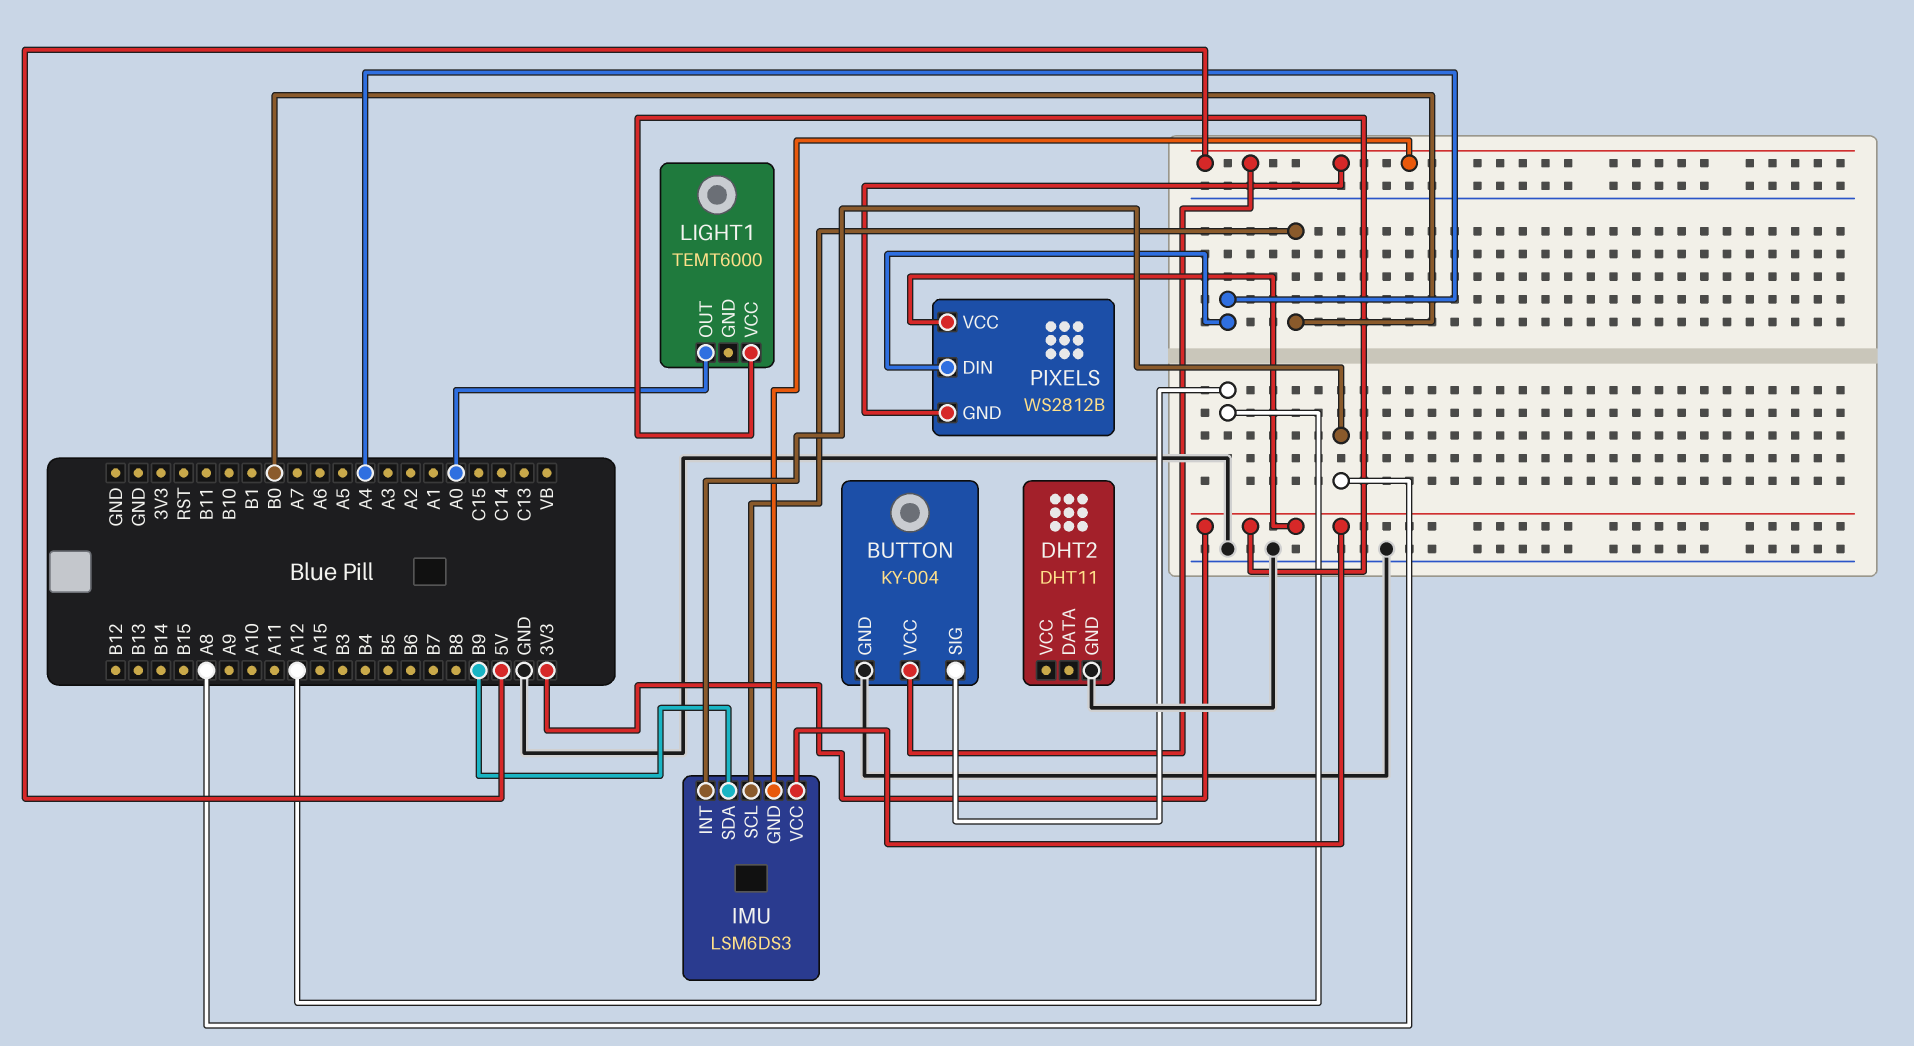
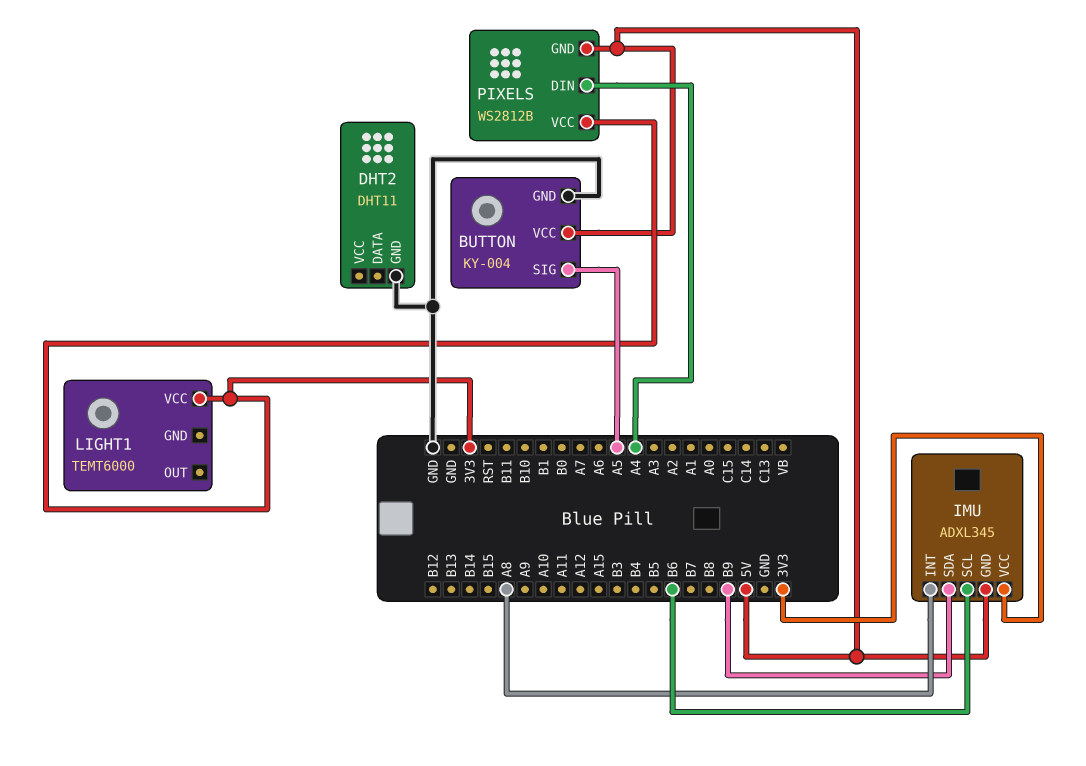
BUTTON pin SIG: A12 -> A5
IMU: LSM6DS3 -> ADXL345
IMU pin SCL: B0 -> B6
LIGHT1 pin OUT: A0 -> none

